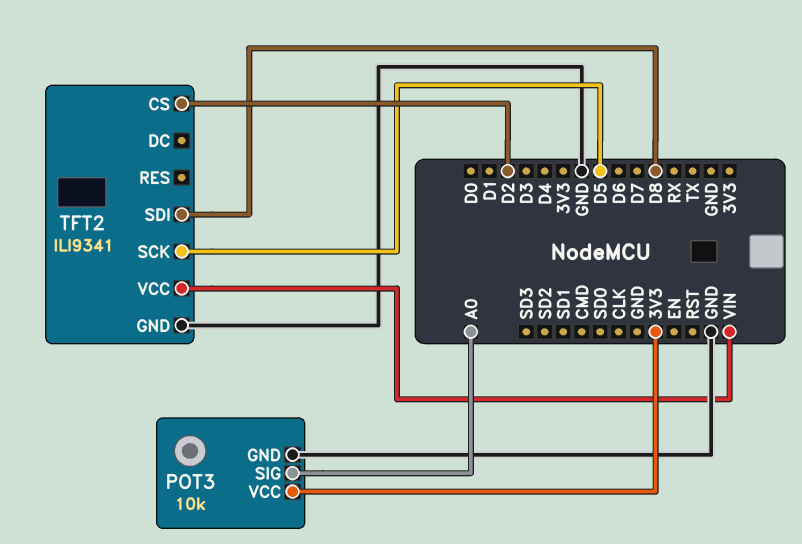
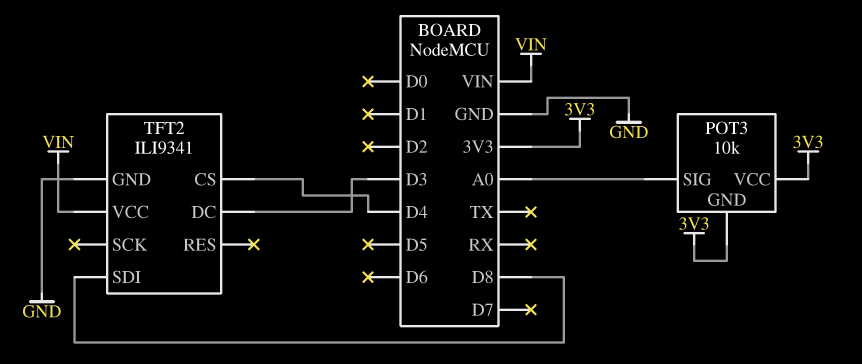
POT3 pin GND: GND -> 3V3
TFT2 pin CS: D2 -> D4
TFT2 pin DC: none -> D3
TFT2 pin SCK: D5 -> none

